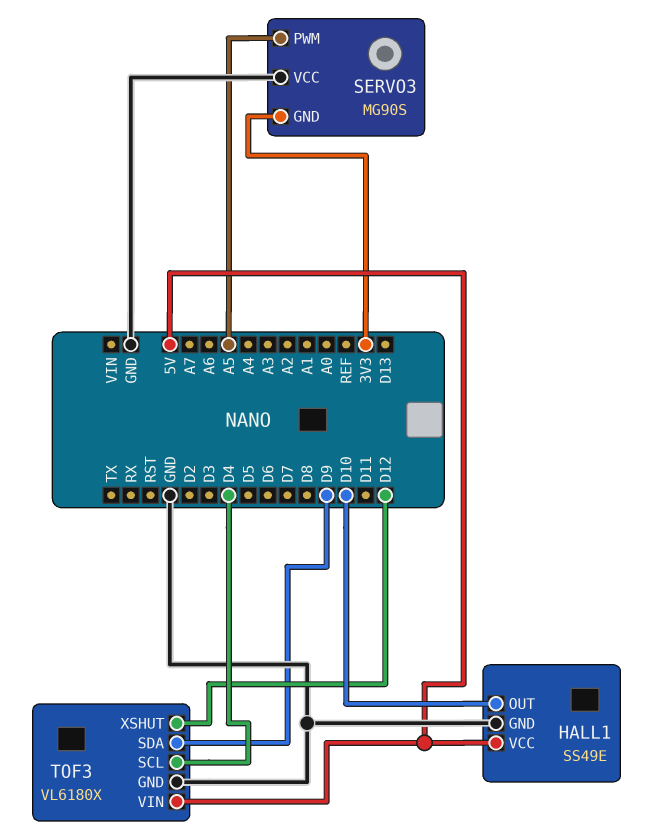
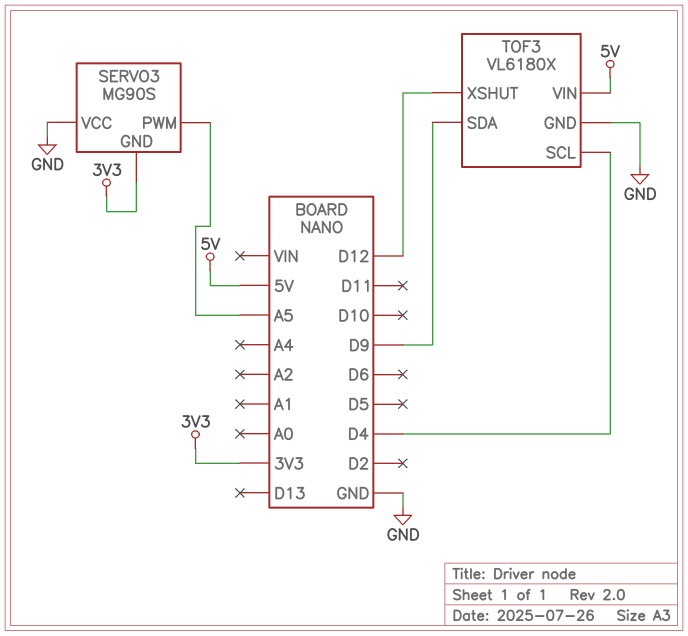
HALL1: SS49E -> none
HALL1 pin GND: GND -> none
HALL1 pin OUT: D10 -> none
HALL1 pin VCC: 5V -> none

